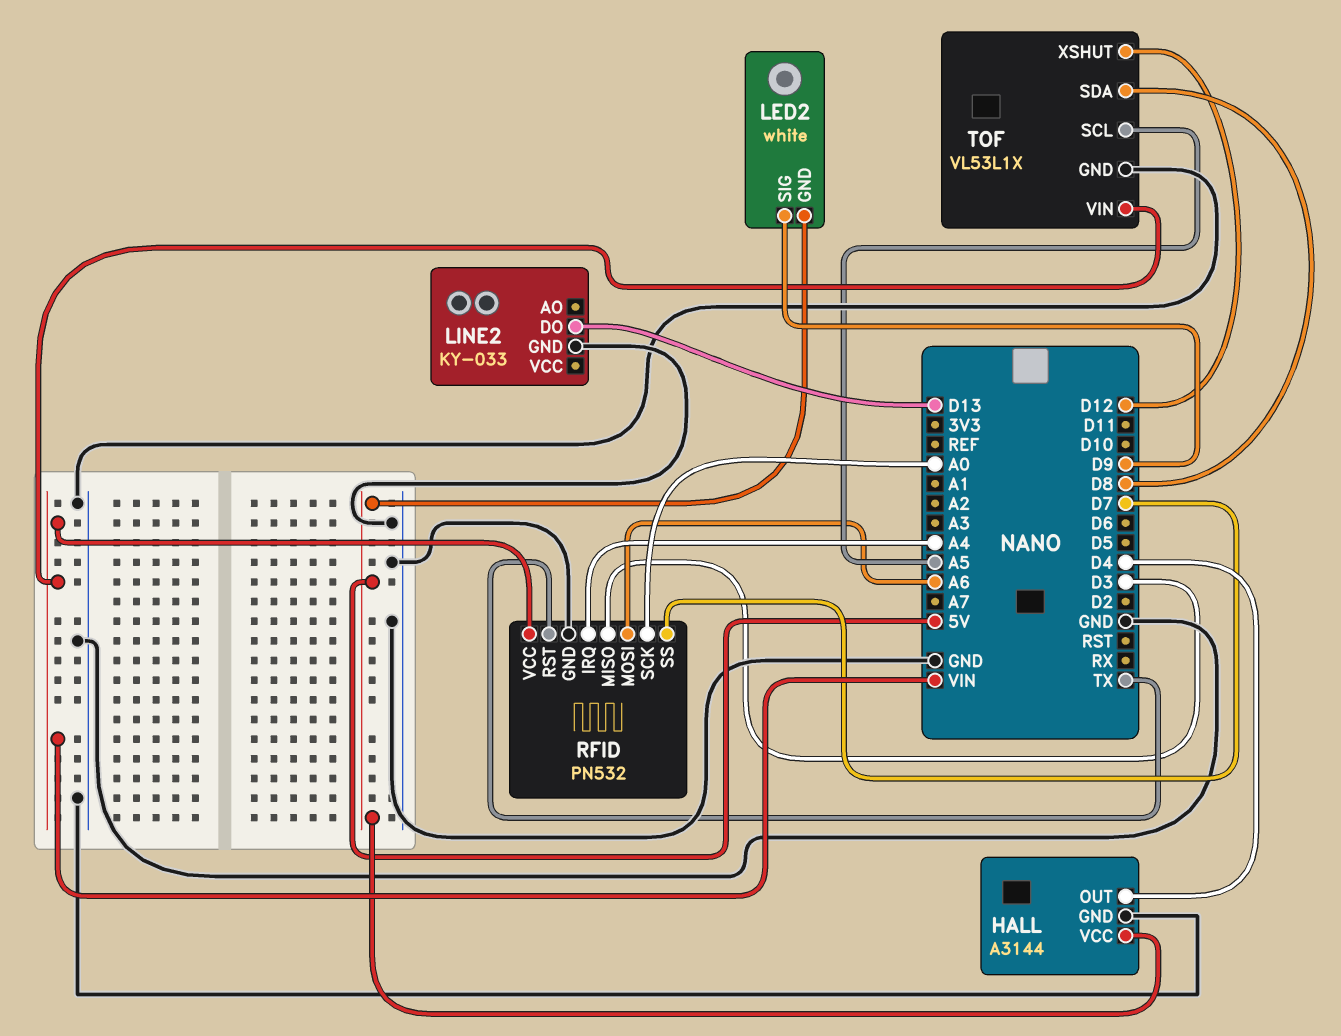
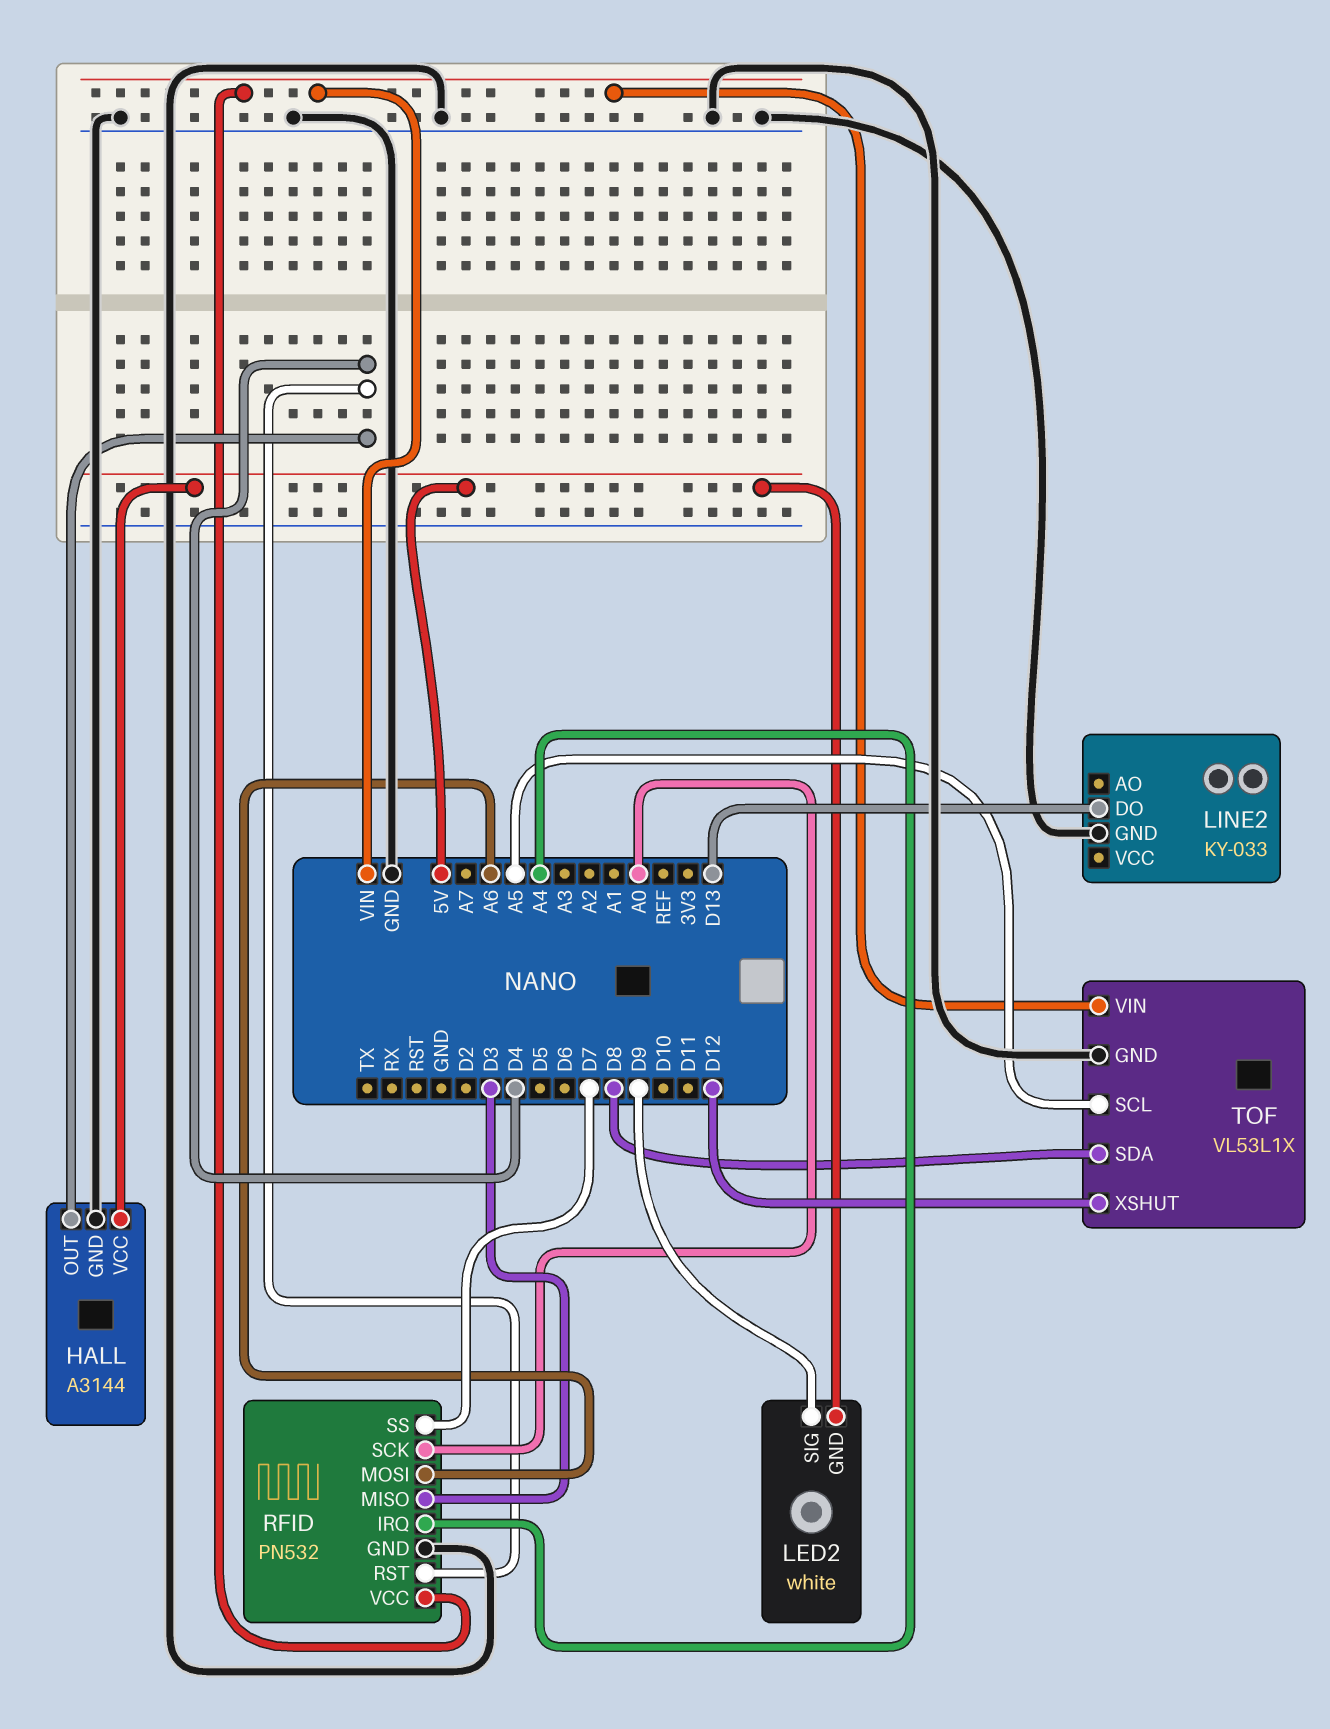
RFID pin RST: TX -> D4

